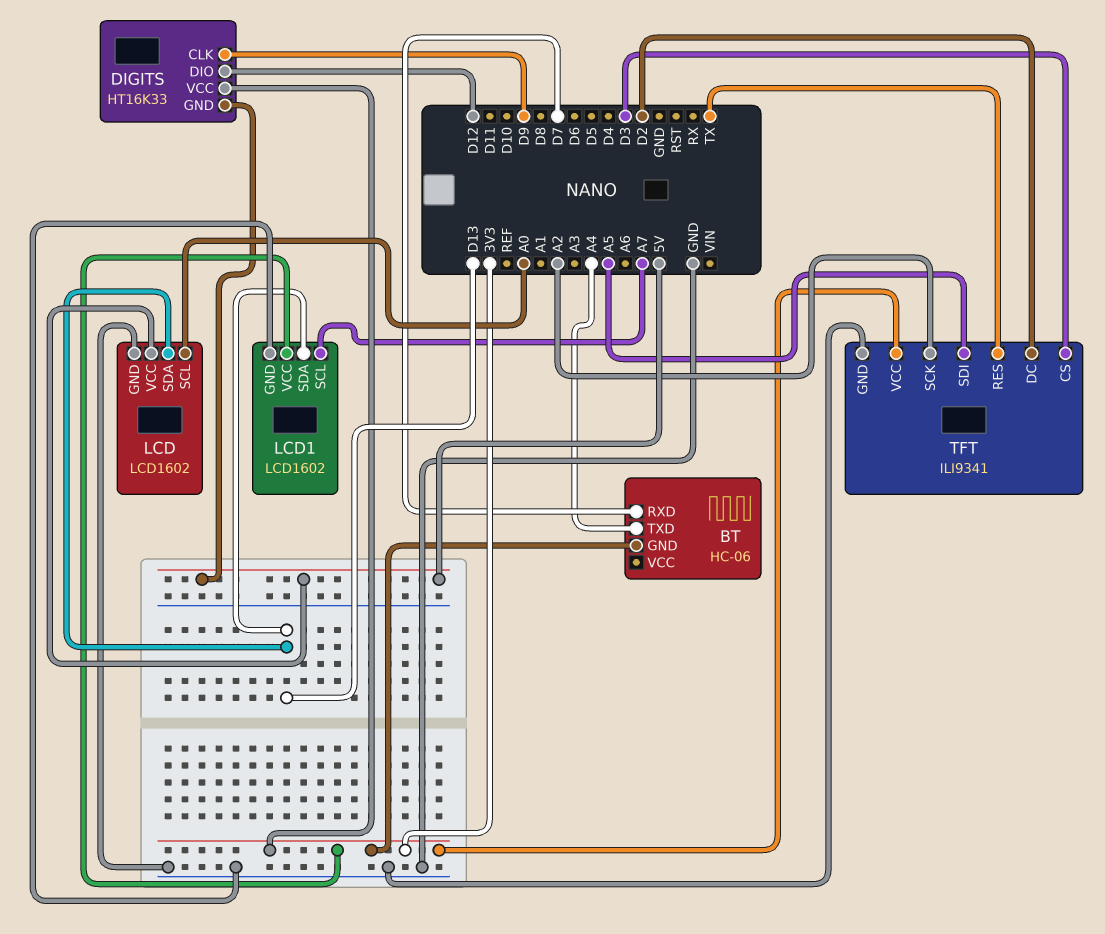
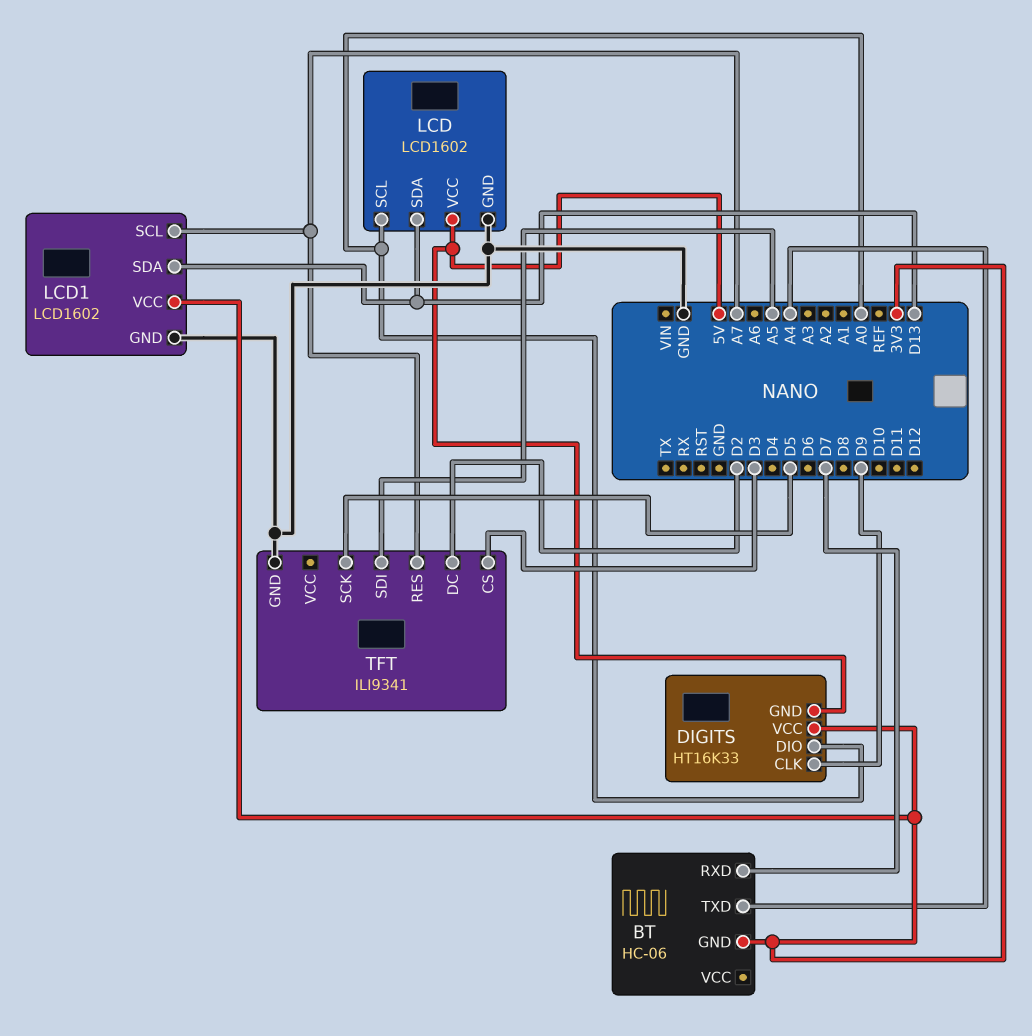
DIGITS pin DIO: D12 -> A0
TFT pin RES: TX -> A7
TFT pin SCK: A2 -> D5
TFT pin VCC: 3V3 -> none

